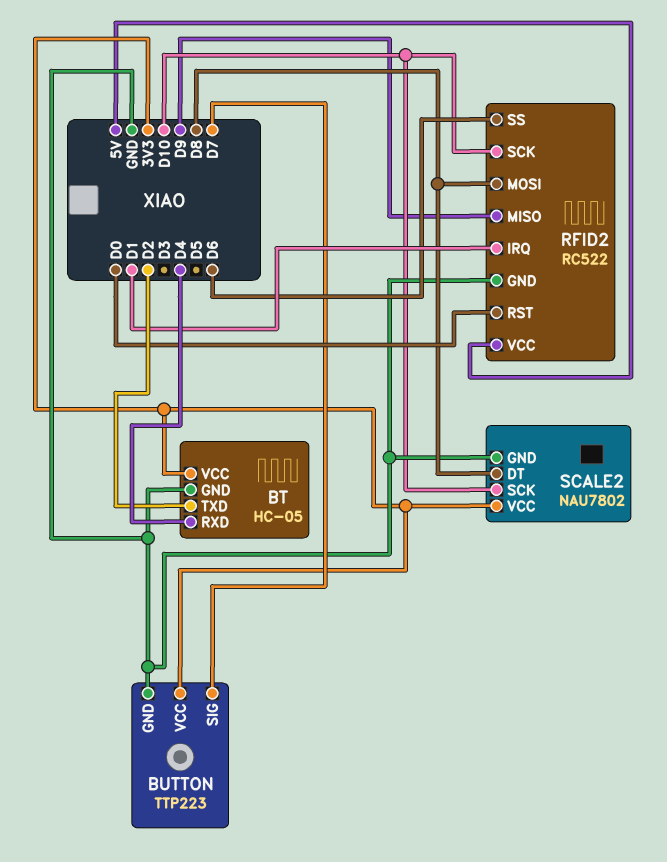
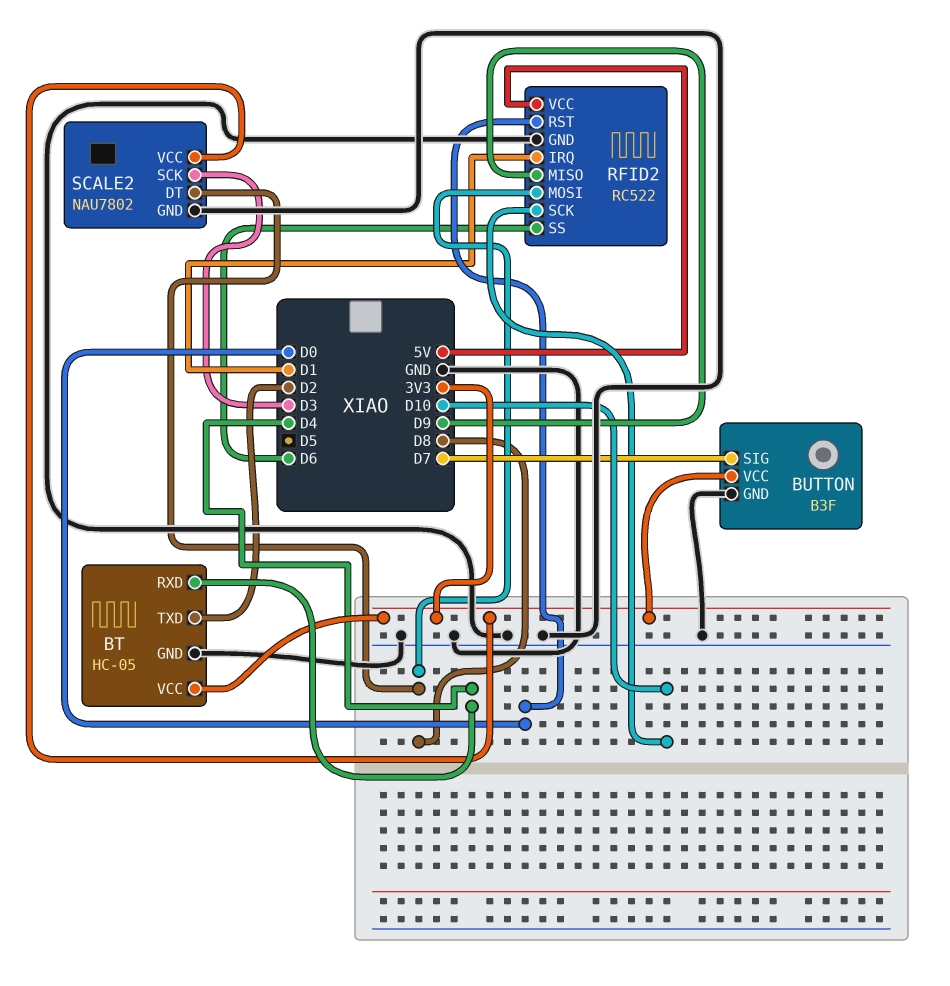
BUTTON: TTP223 -> B3F
SCALE2 pin SCK: D10 -> D3

